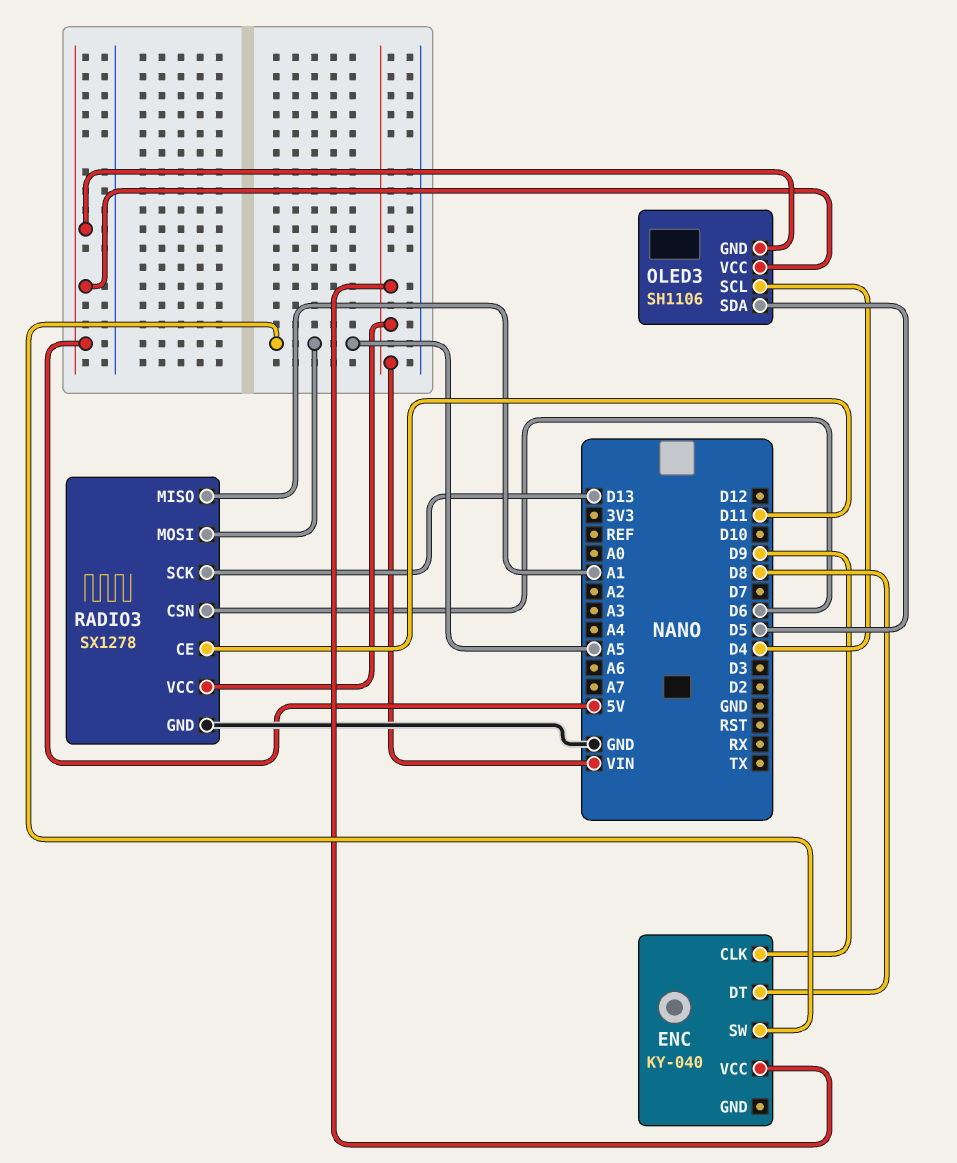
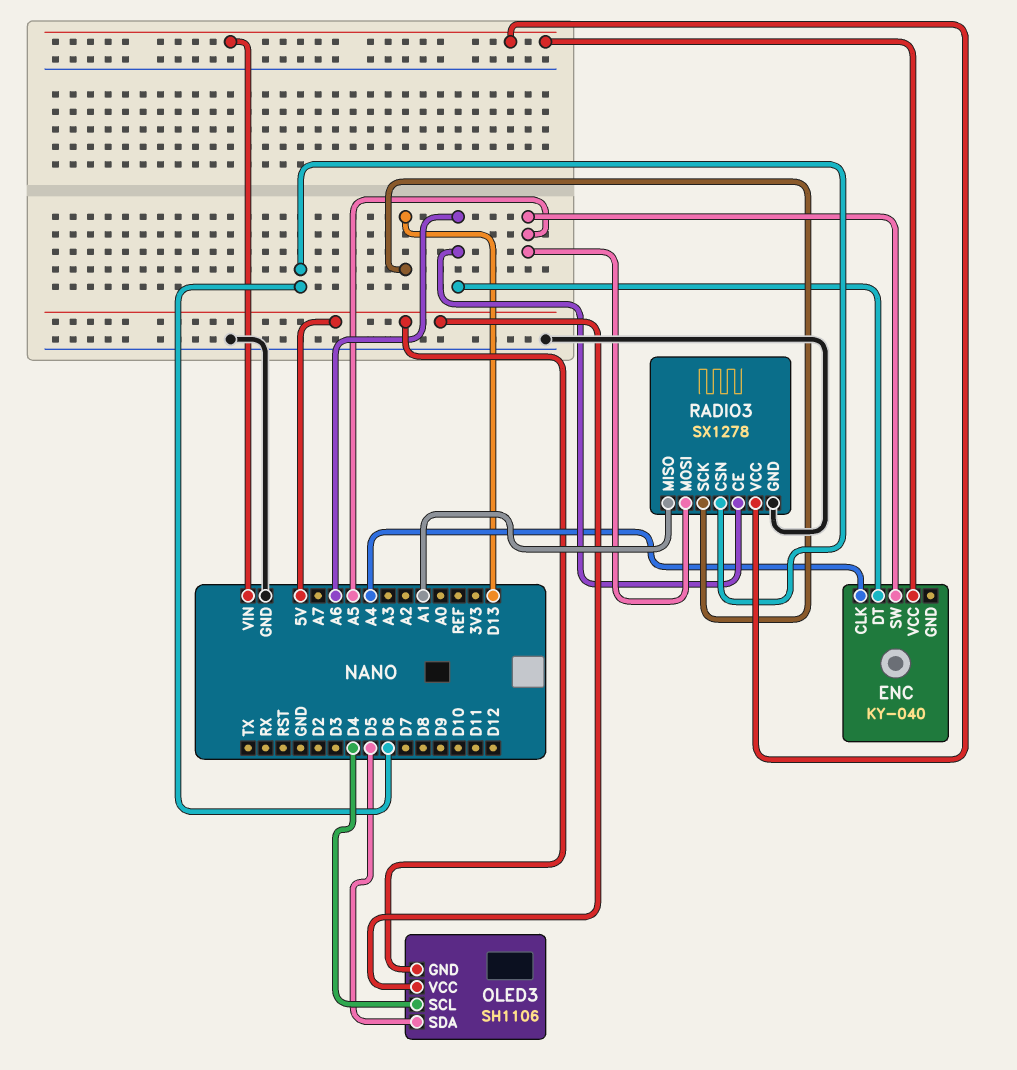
ENC pin CLK: D9 -> A4
ENC pin DT: D8 -> A6
RADIO3 pin CE: D11 -> A6

